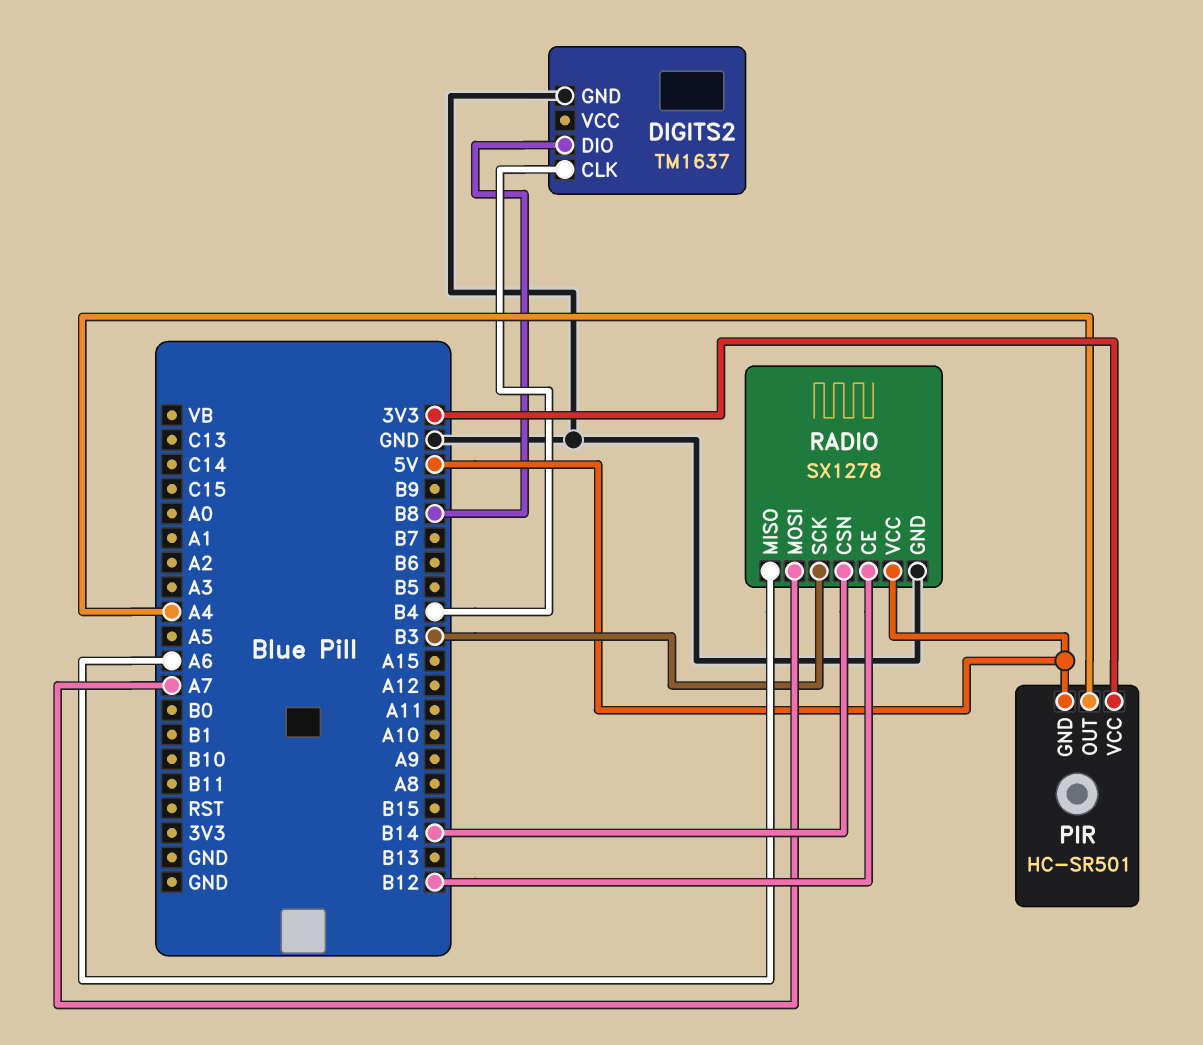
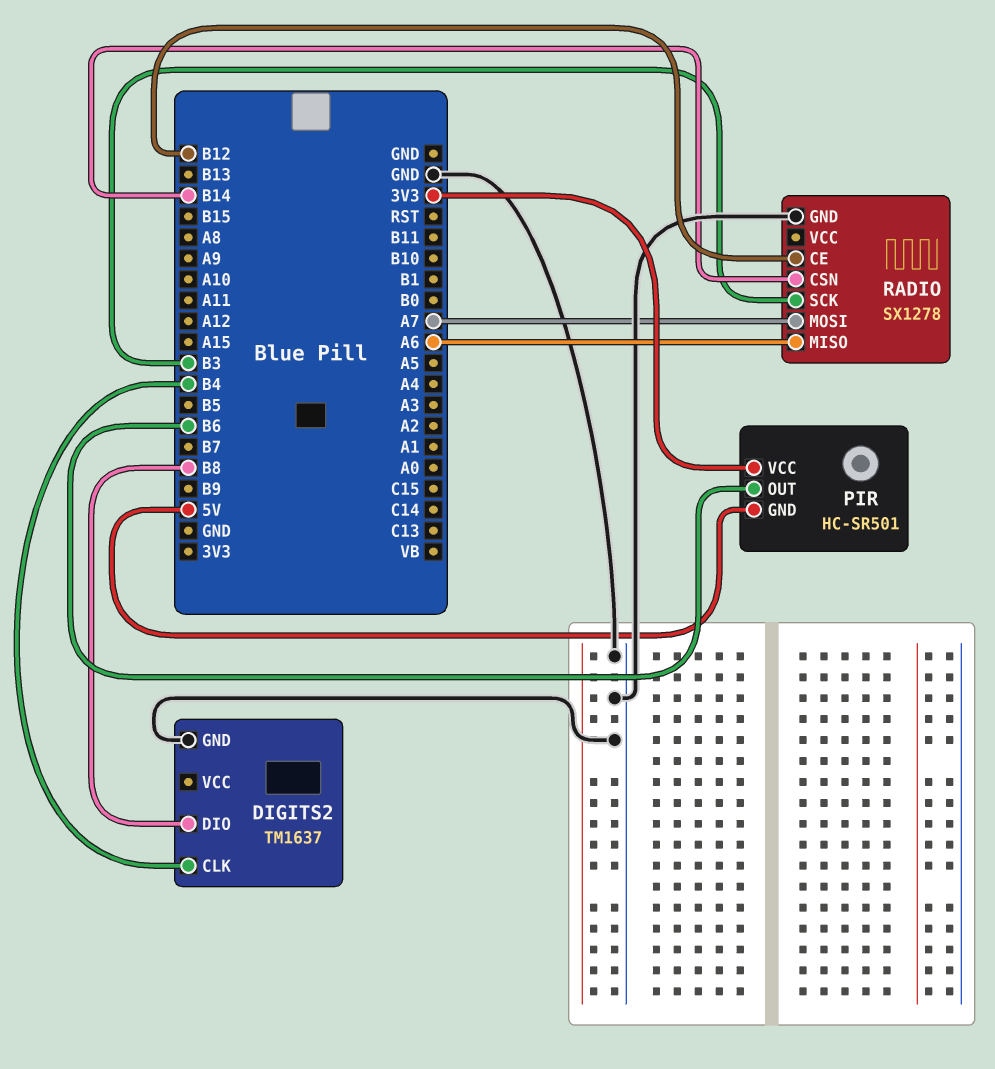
PIR pin OUT: A4 -> B6
RADIO pin VCC: 5V -> none

